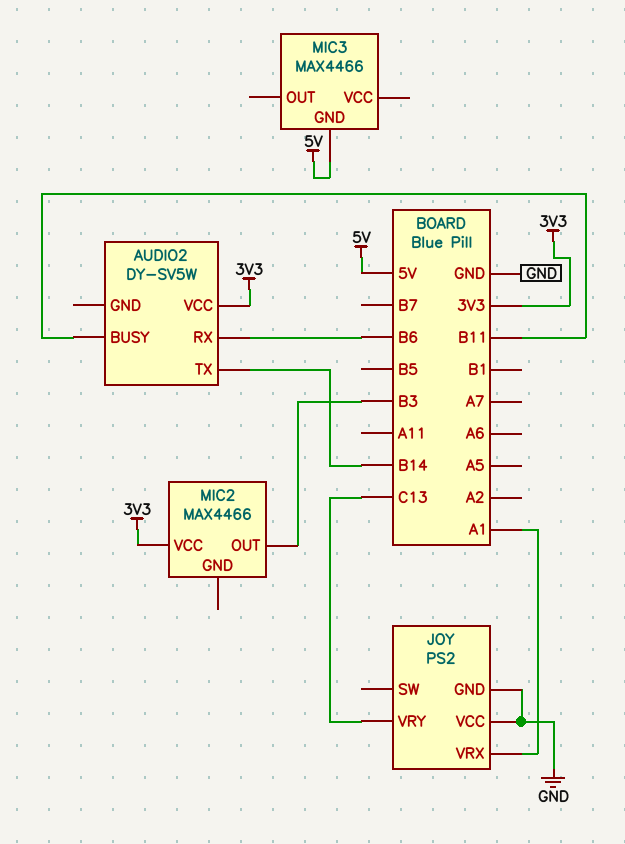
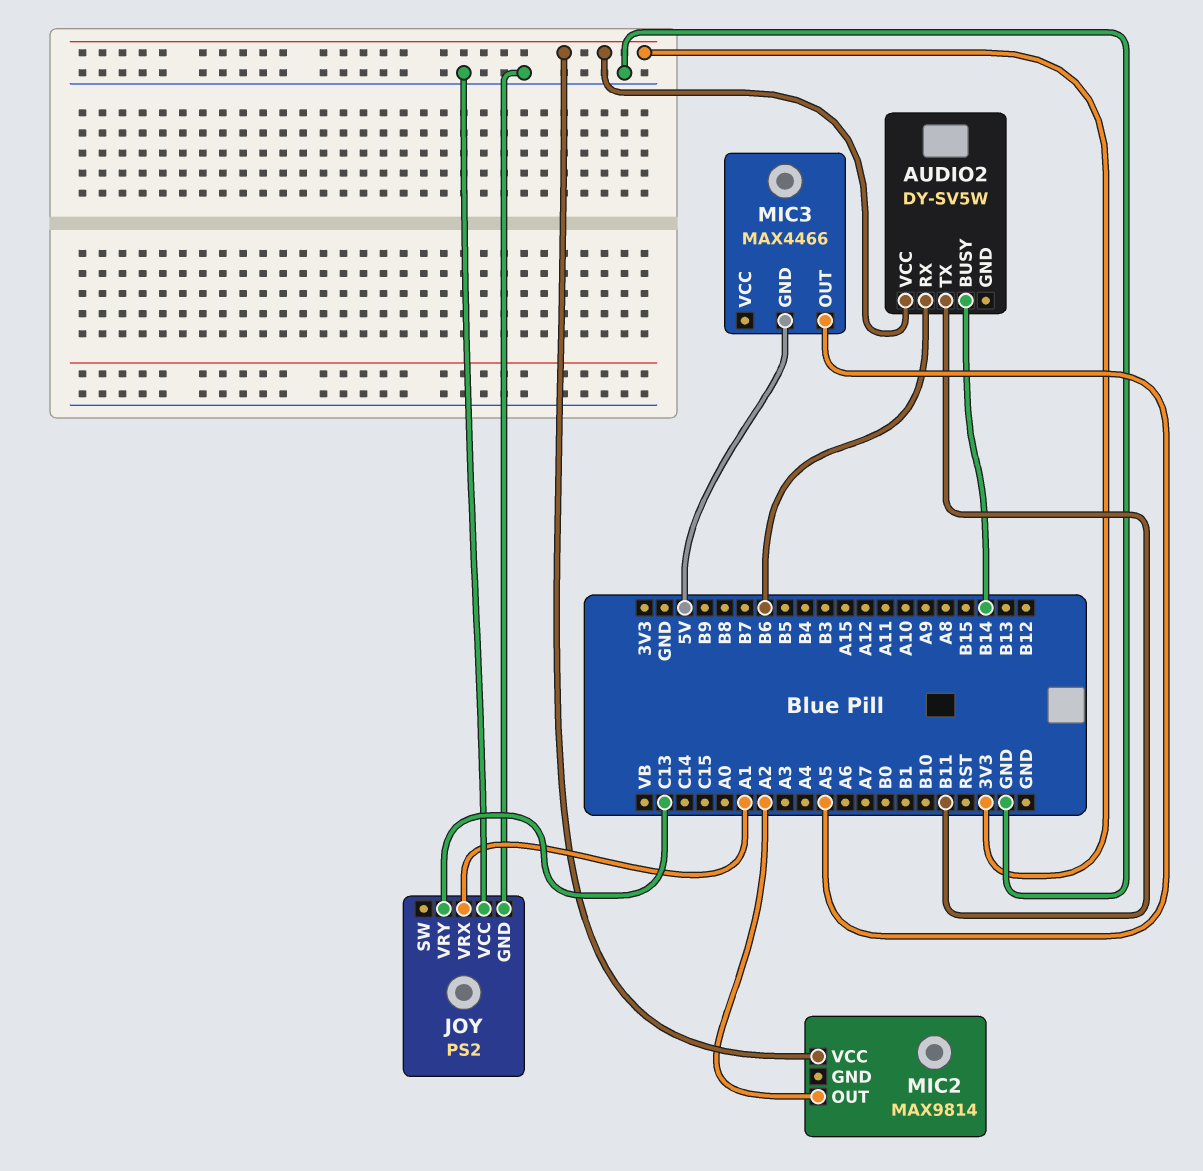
AUDIO2 pin BUSY: B11 -> B14
AUDIO2 pin TX: B14 -> B11
MIC2: MAX4466 -> MAX9814
MIC2 pin OUT: B3 -> A2
MIC3 pin OUT: none -> A5

